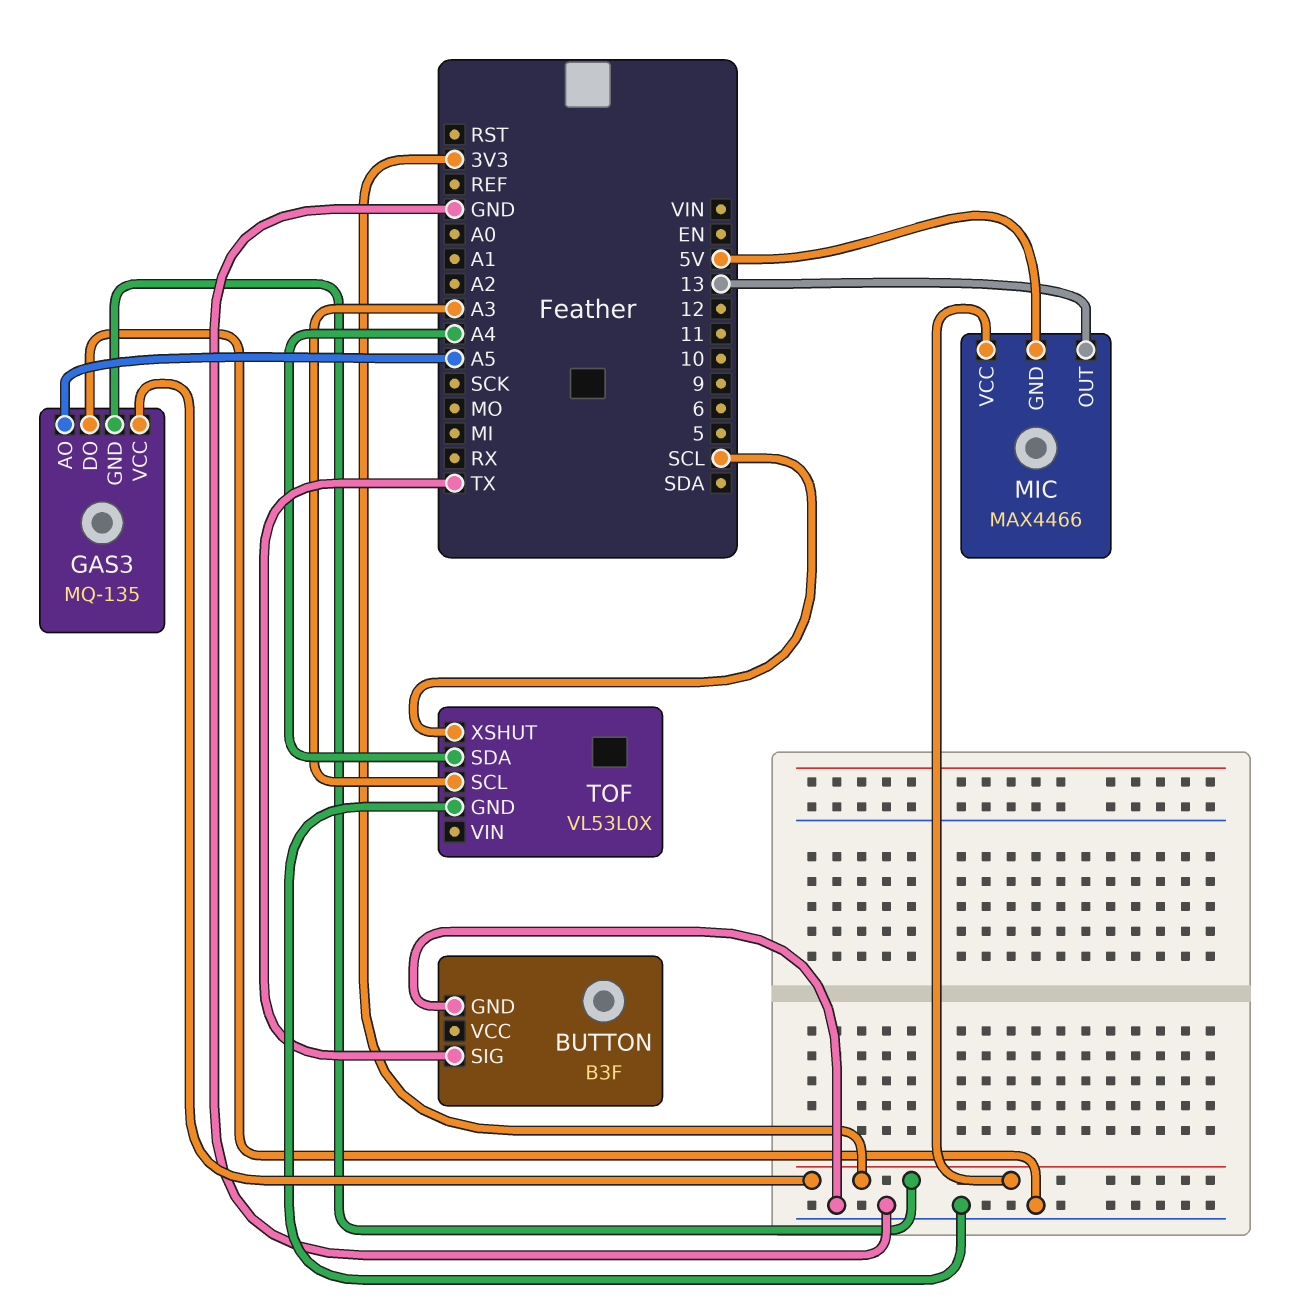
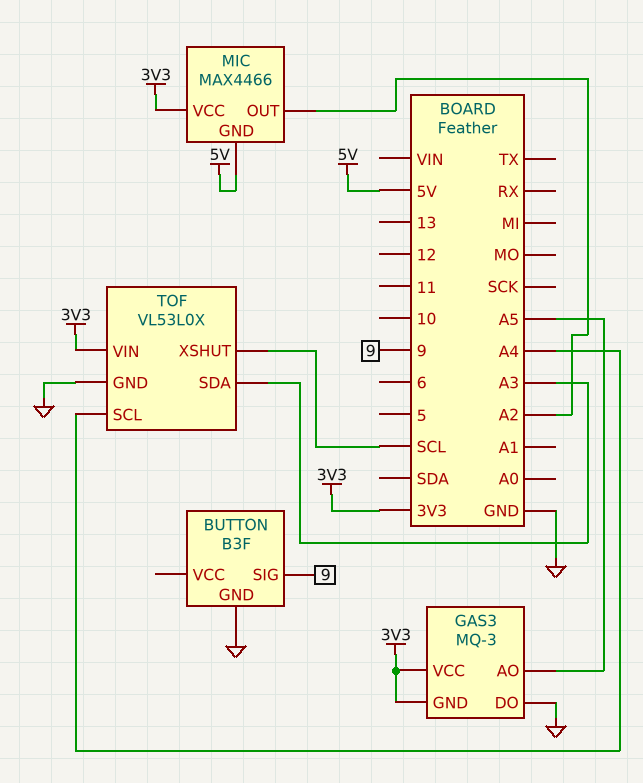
BUTTON pin SIG: TX -> 9
GAS3: MQ-135 -> MQ-3
MIC pin OUT: 13 -> A2
TOF pin SCL: A3 -> A4
TOF pin SDA: A4 -> A3
TOF pin VIN: none -> 3V3

